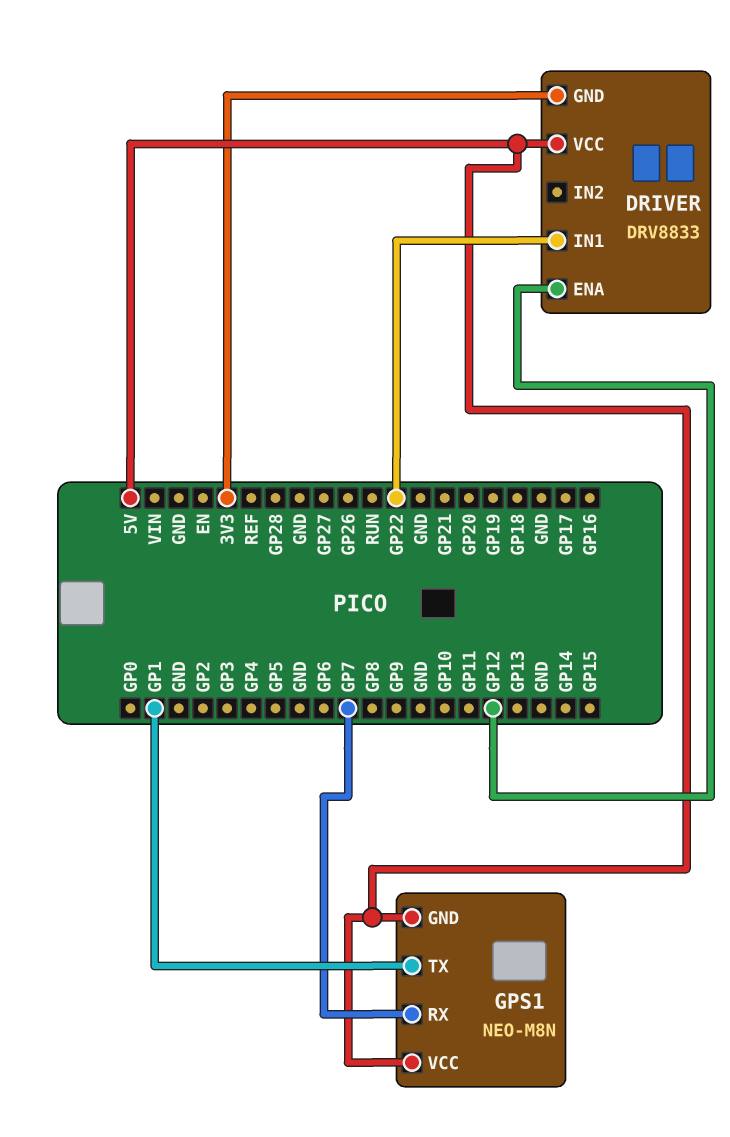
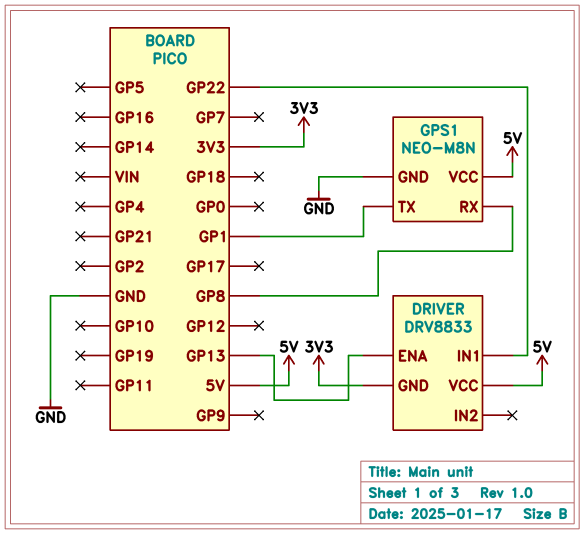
DRIVER pin ENA: GP12 -> GP13
GPS1 pin GND: 5V -> GND
GPS1 pin RX: GP7 -> GP8

